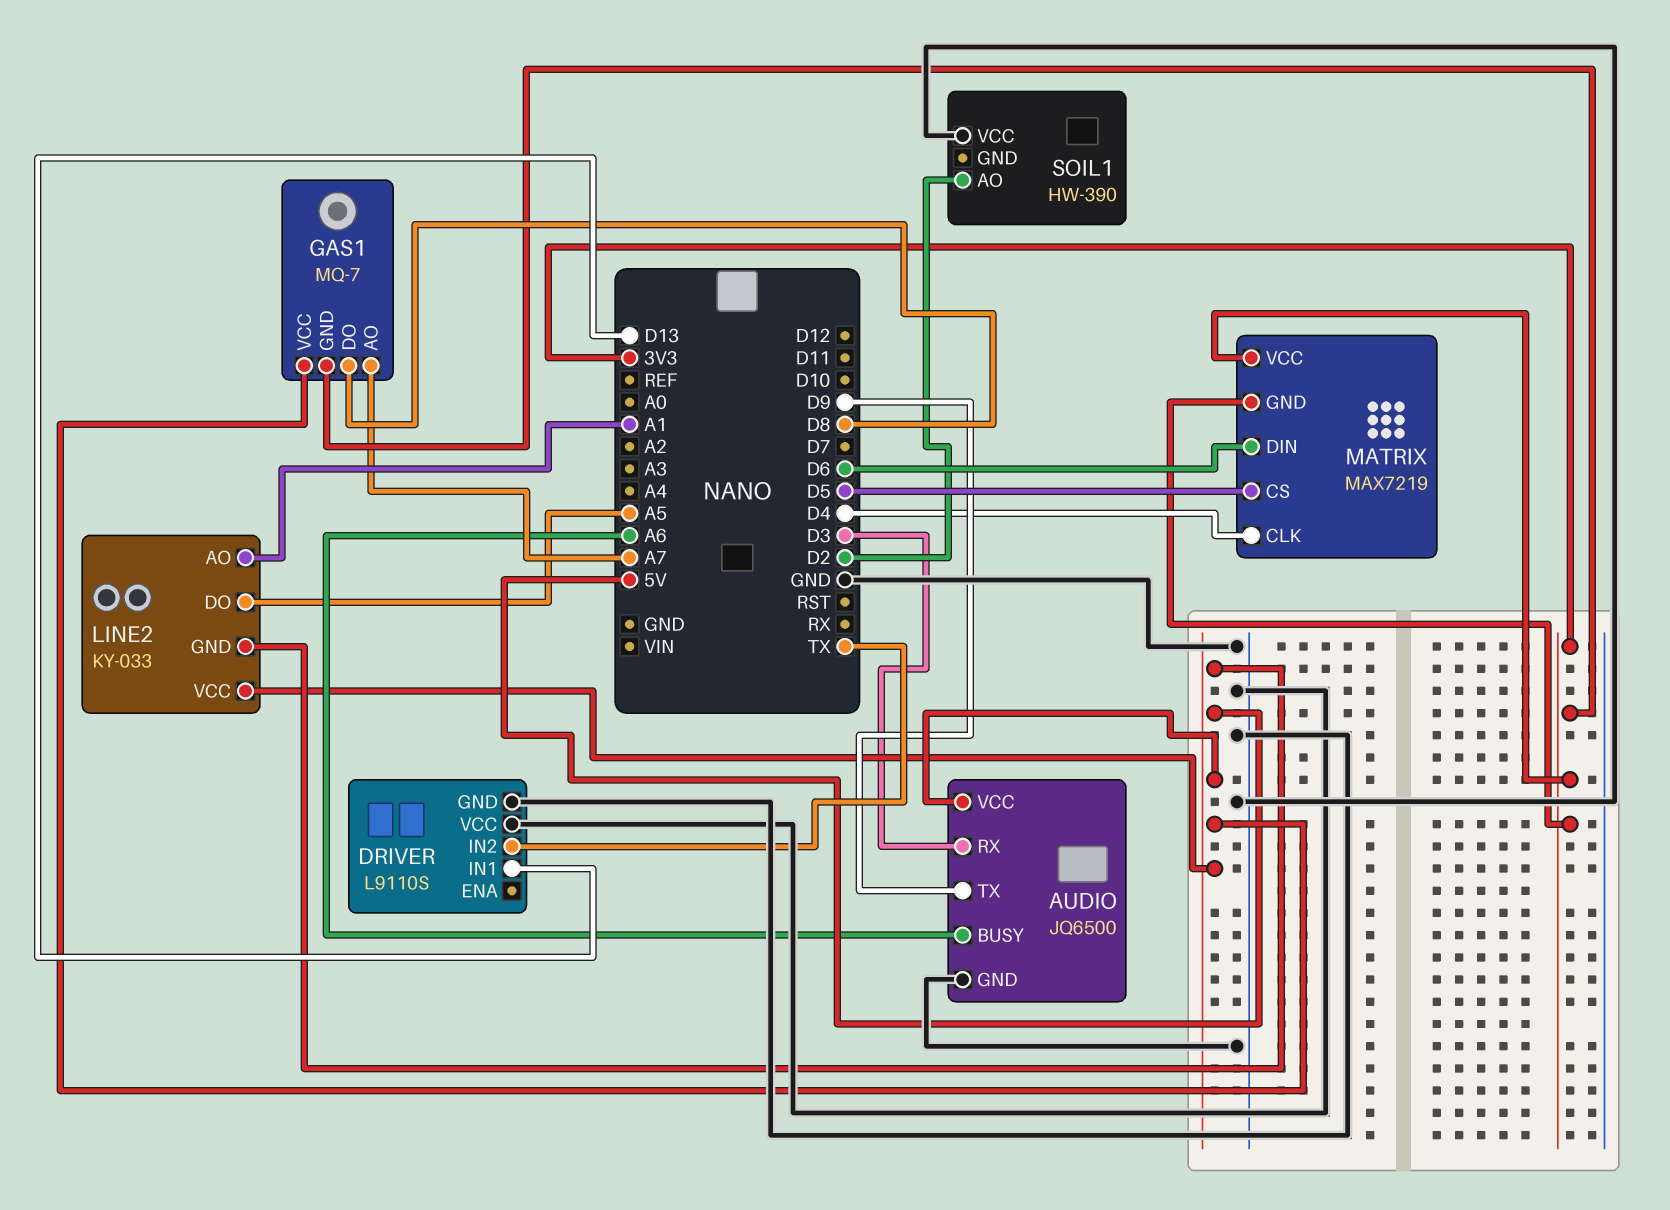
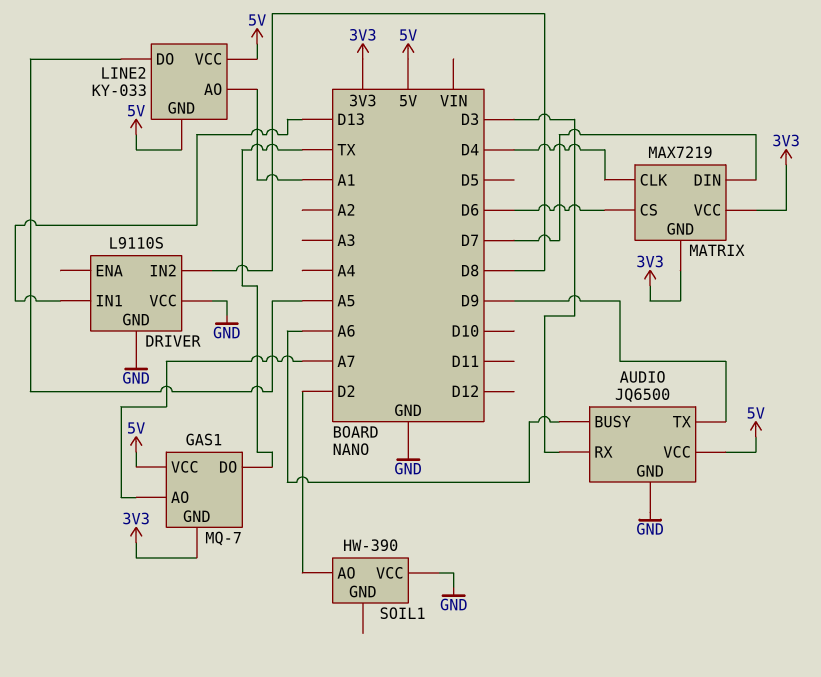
DRIVER pin IN2: TX -> D8
GAS1 pin DO: D8 -> TX
MATRIX pin CS: D5 -> D6
MATRIX pin DIN: D6 -> D7

